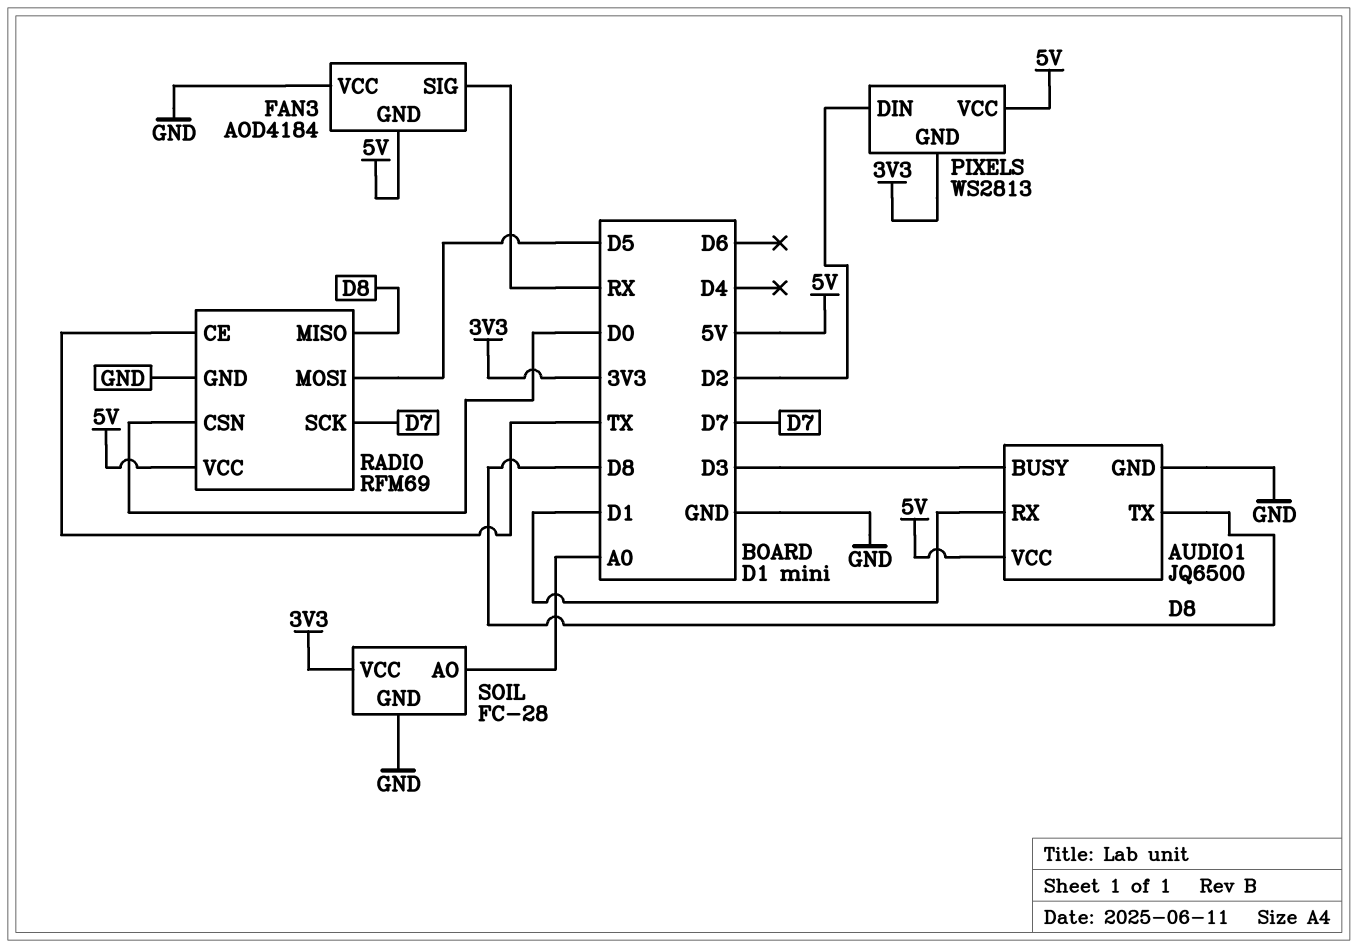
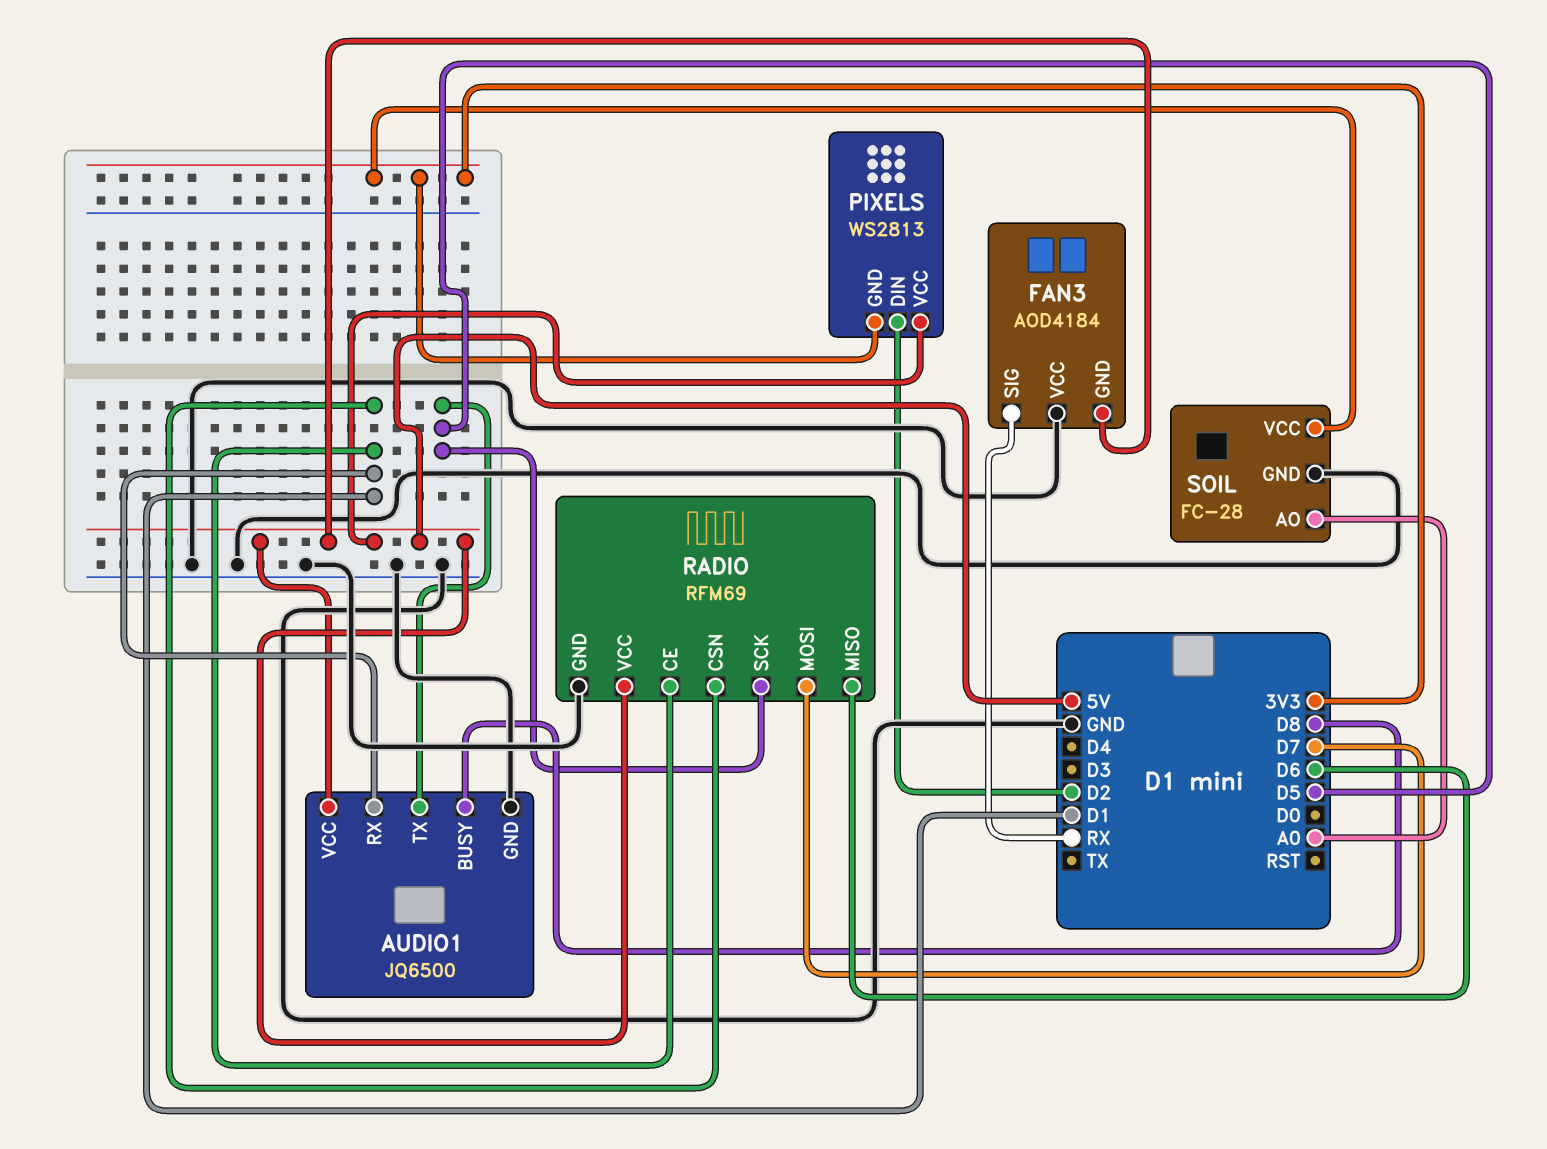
AUDIO1 pin BUSY: D3 -> D8
AUDIO1 pin TX: D8 -> D5
RADIO pin CE: TX -> D1
RADIO pin CSN: D0 -> D1
RADIO pin MISO: D8 -> D6
RADIO pin MOSI: D5 -> D7
RADIO pin SCK: D7 -> D5

